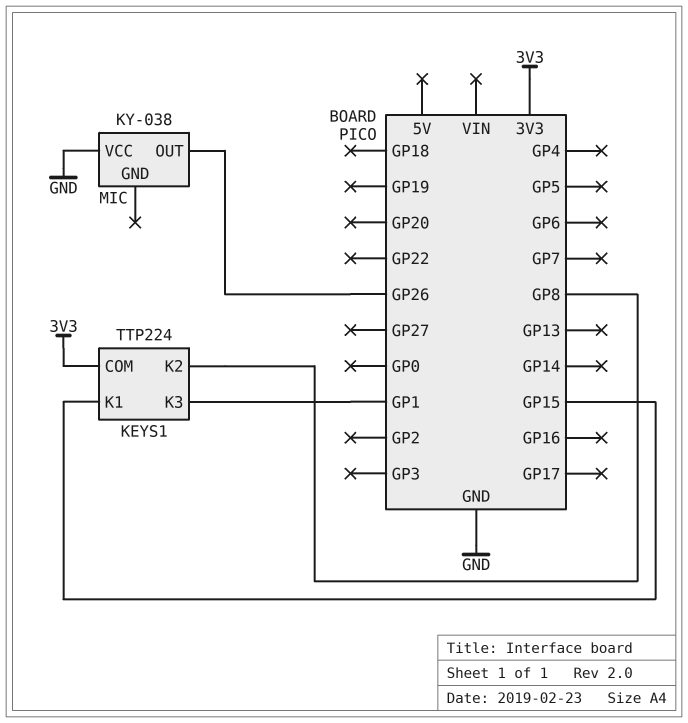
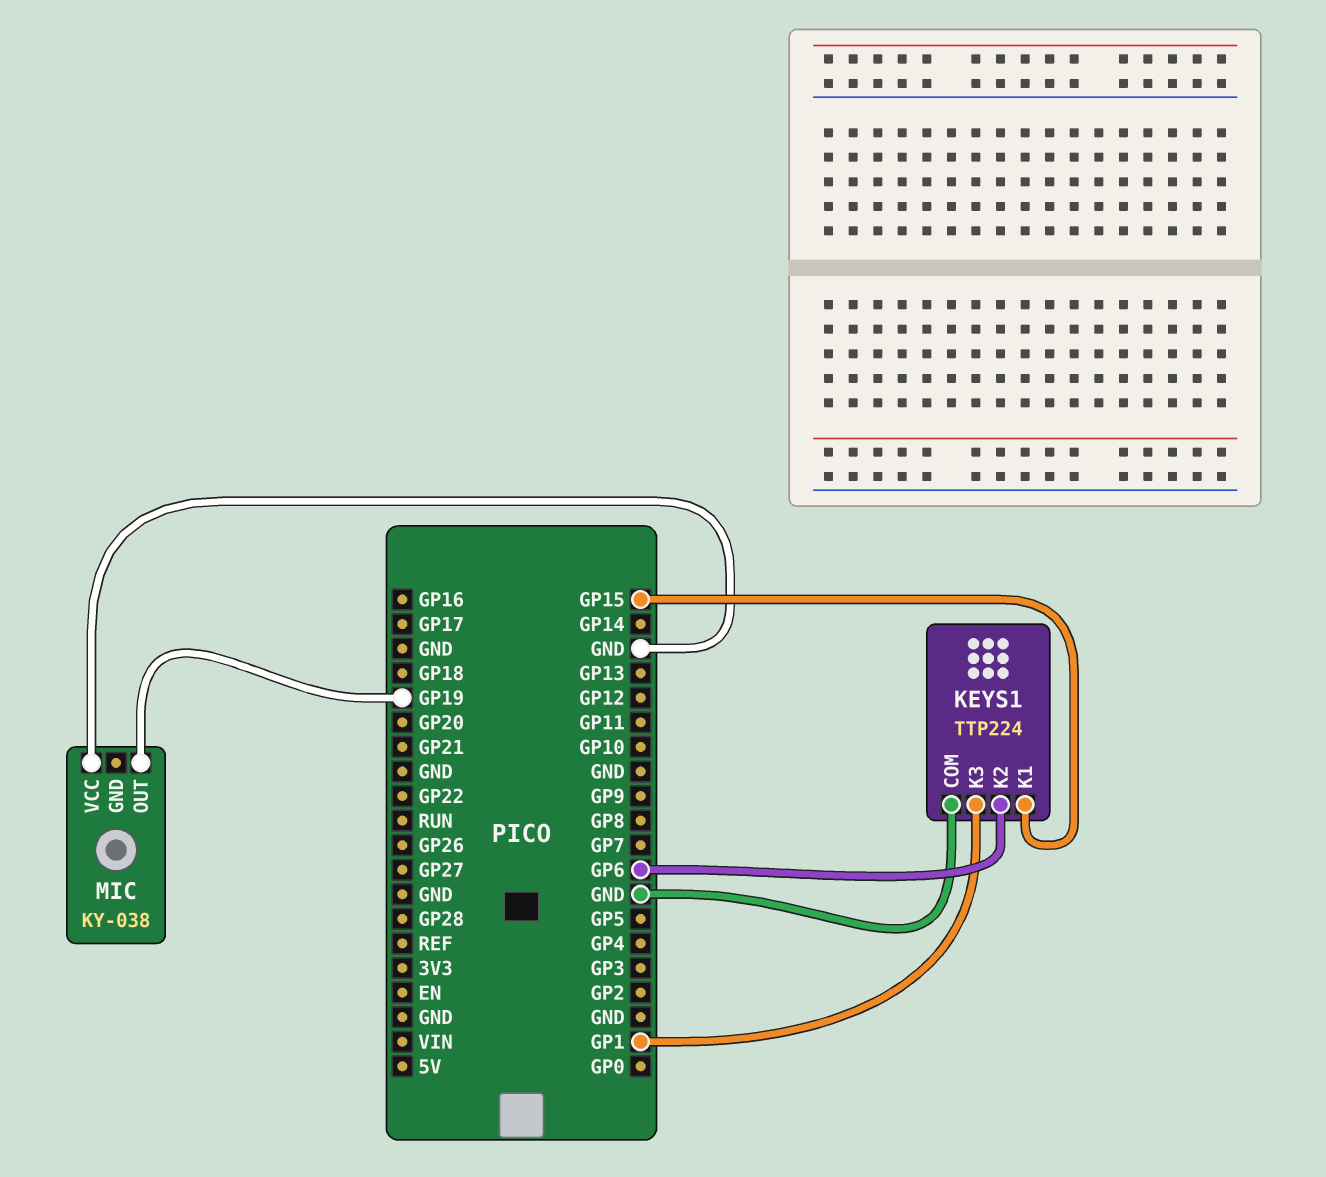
KEYS1 pin COM: 3V3 -> GND
KEYS1 pin K2: GP8 -> GP6
MIC pin OUT: GP26 -> GP19

